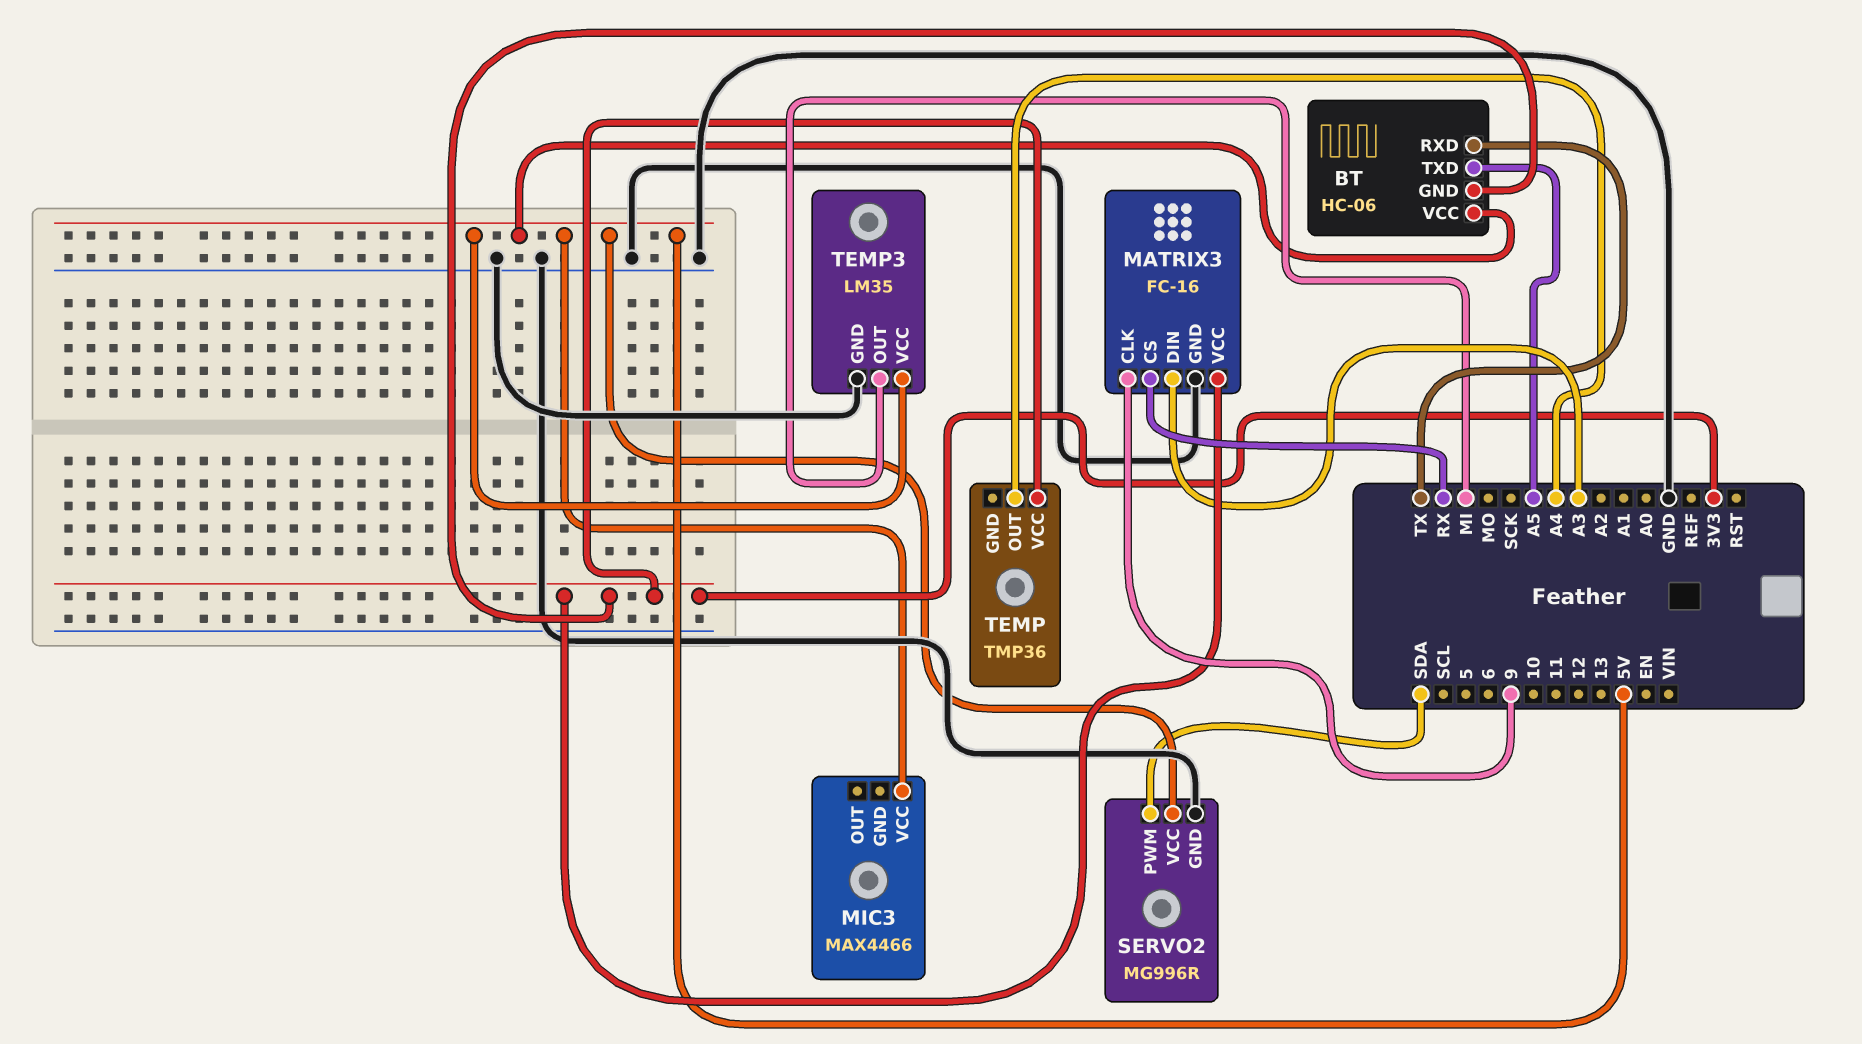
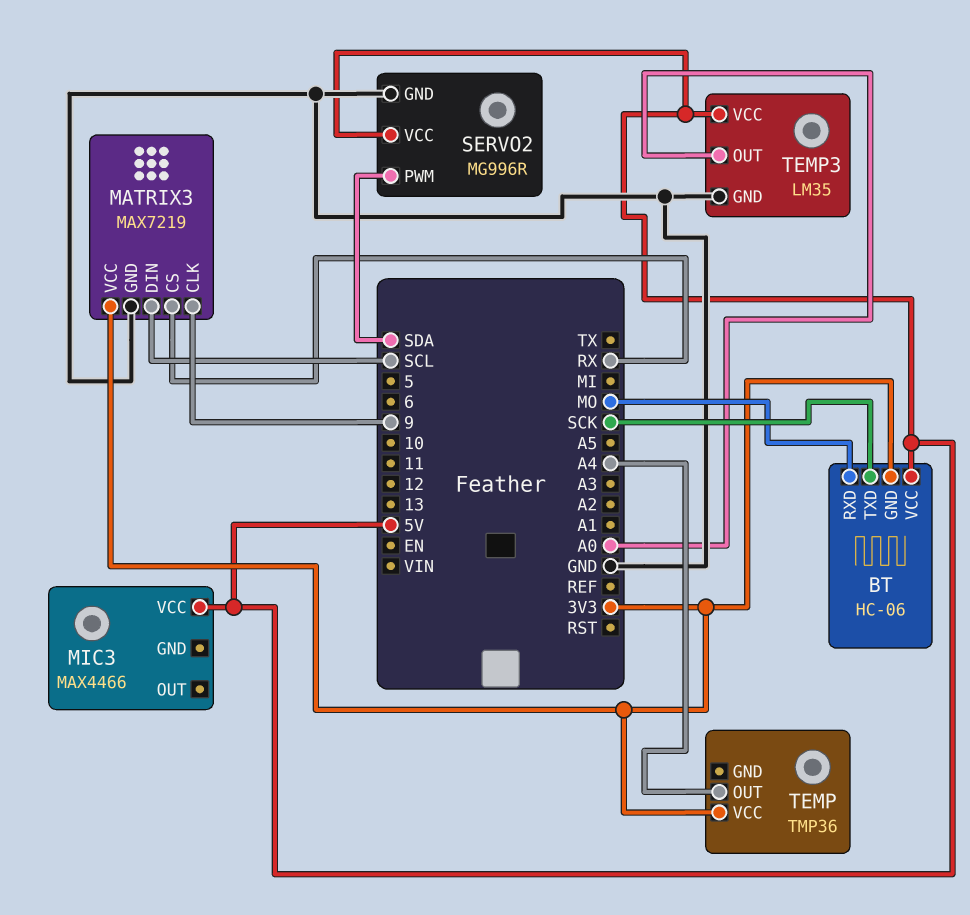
BT pin RXD: TX -> MO
BT pin TXD: A5 -> SCK
MATRIX3: FC-16 -> MAX7219
MATRIX3 pin DIN: A3 -> SCL
TEMP3 pin OUT: MI -> A0

